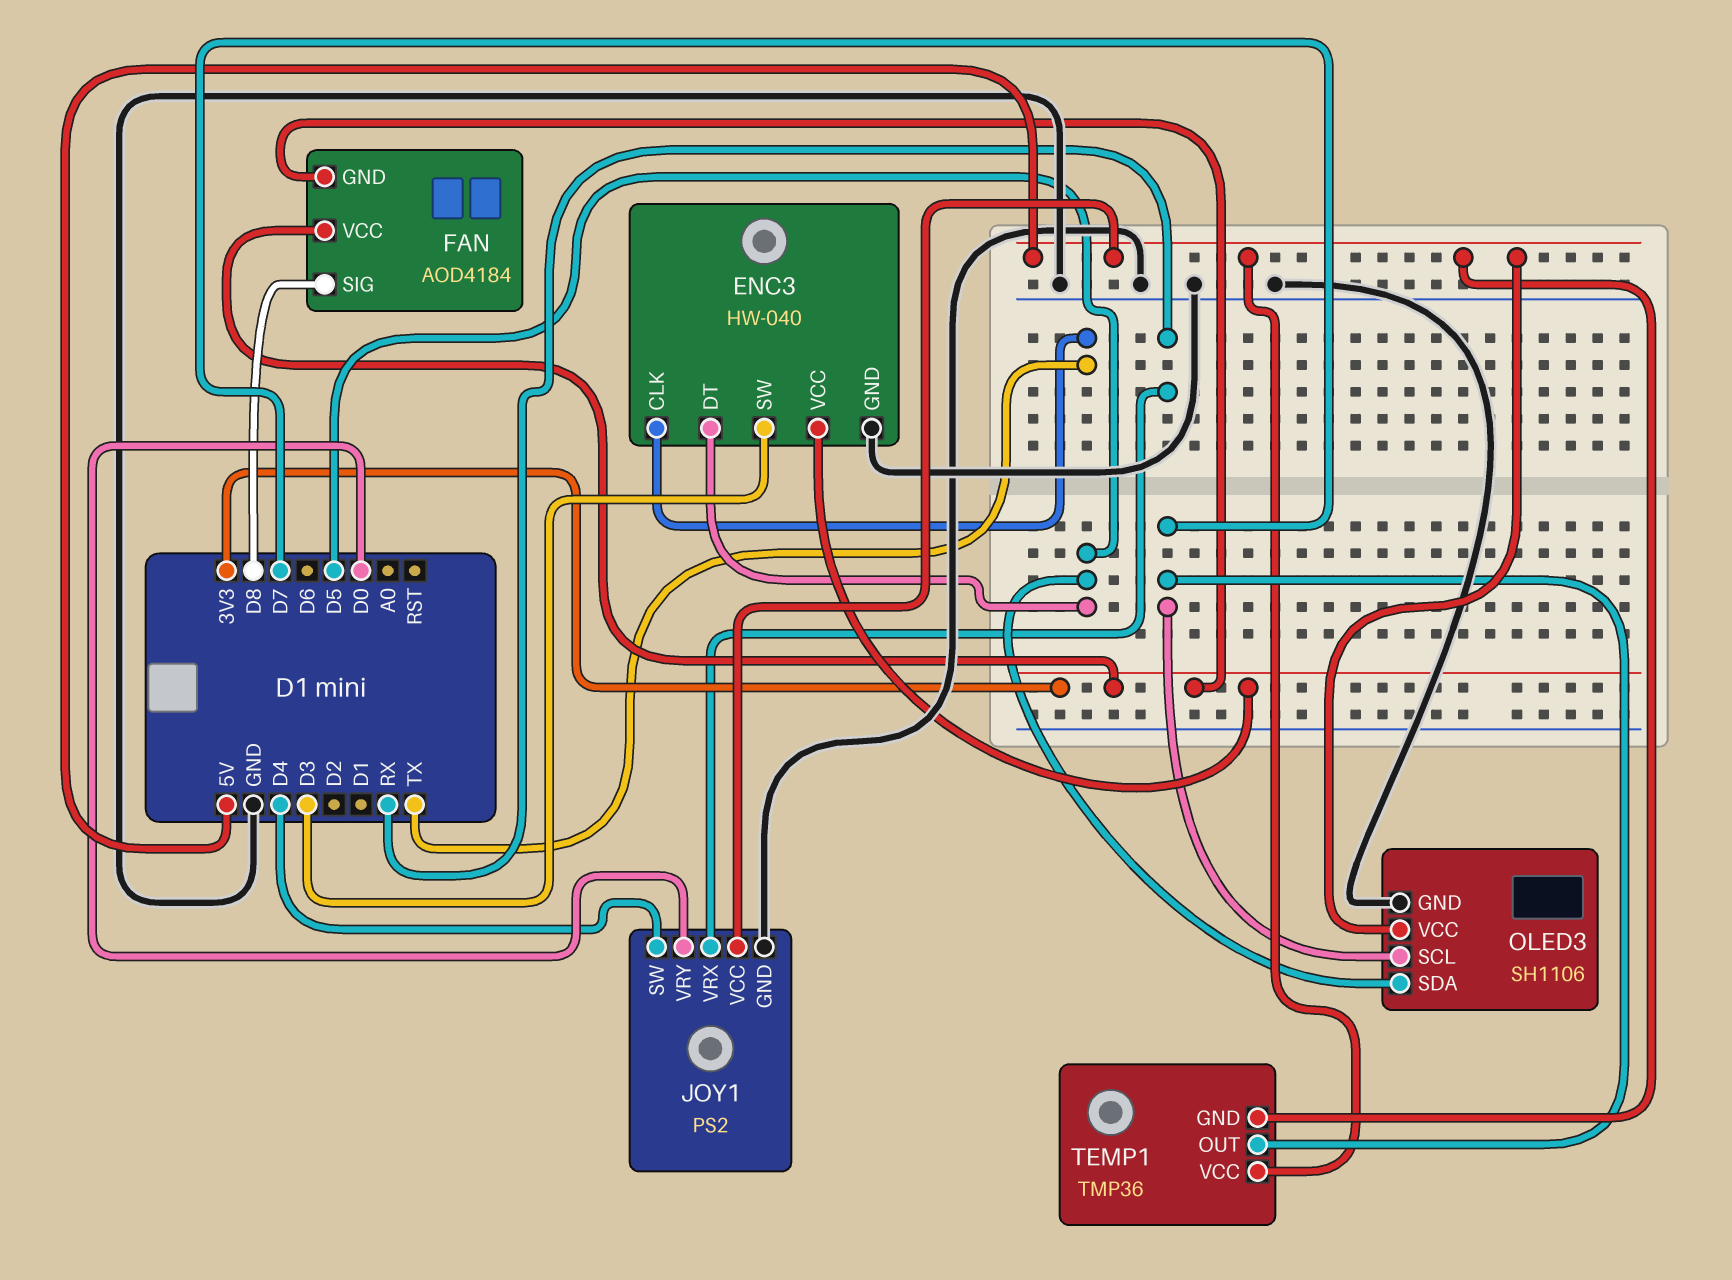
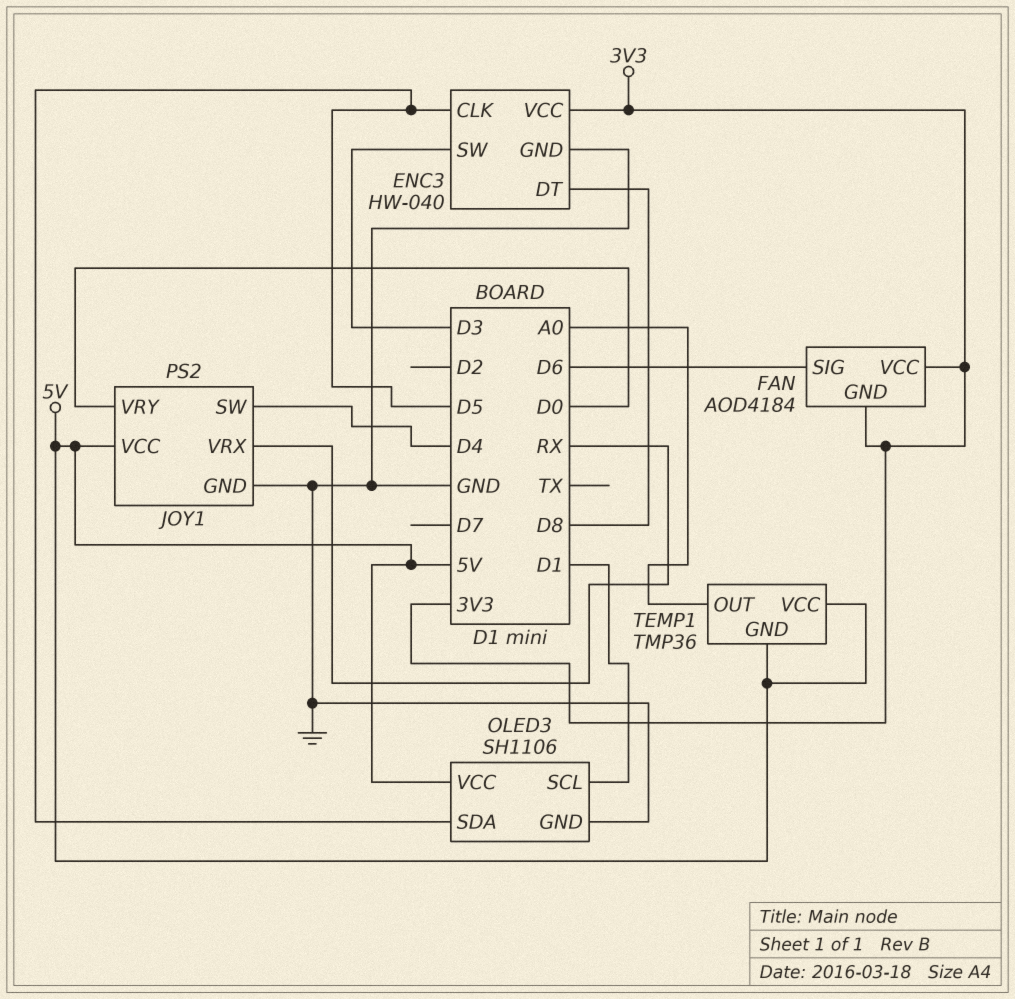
ENC3 pin CLK: TX -> D5
ENC3 pin DT: D5 -> D8
FAN pin SIG: D8 -> D6
OLED3 pin SCL: D7 -> D1
TEMP1 pin OUT: D7 -> A0

